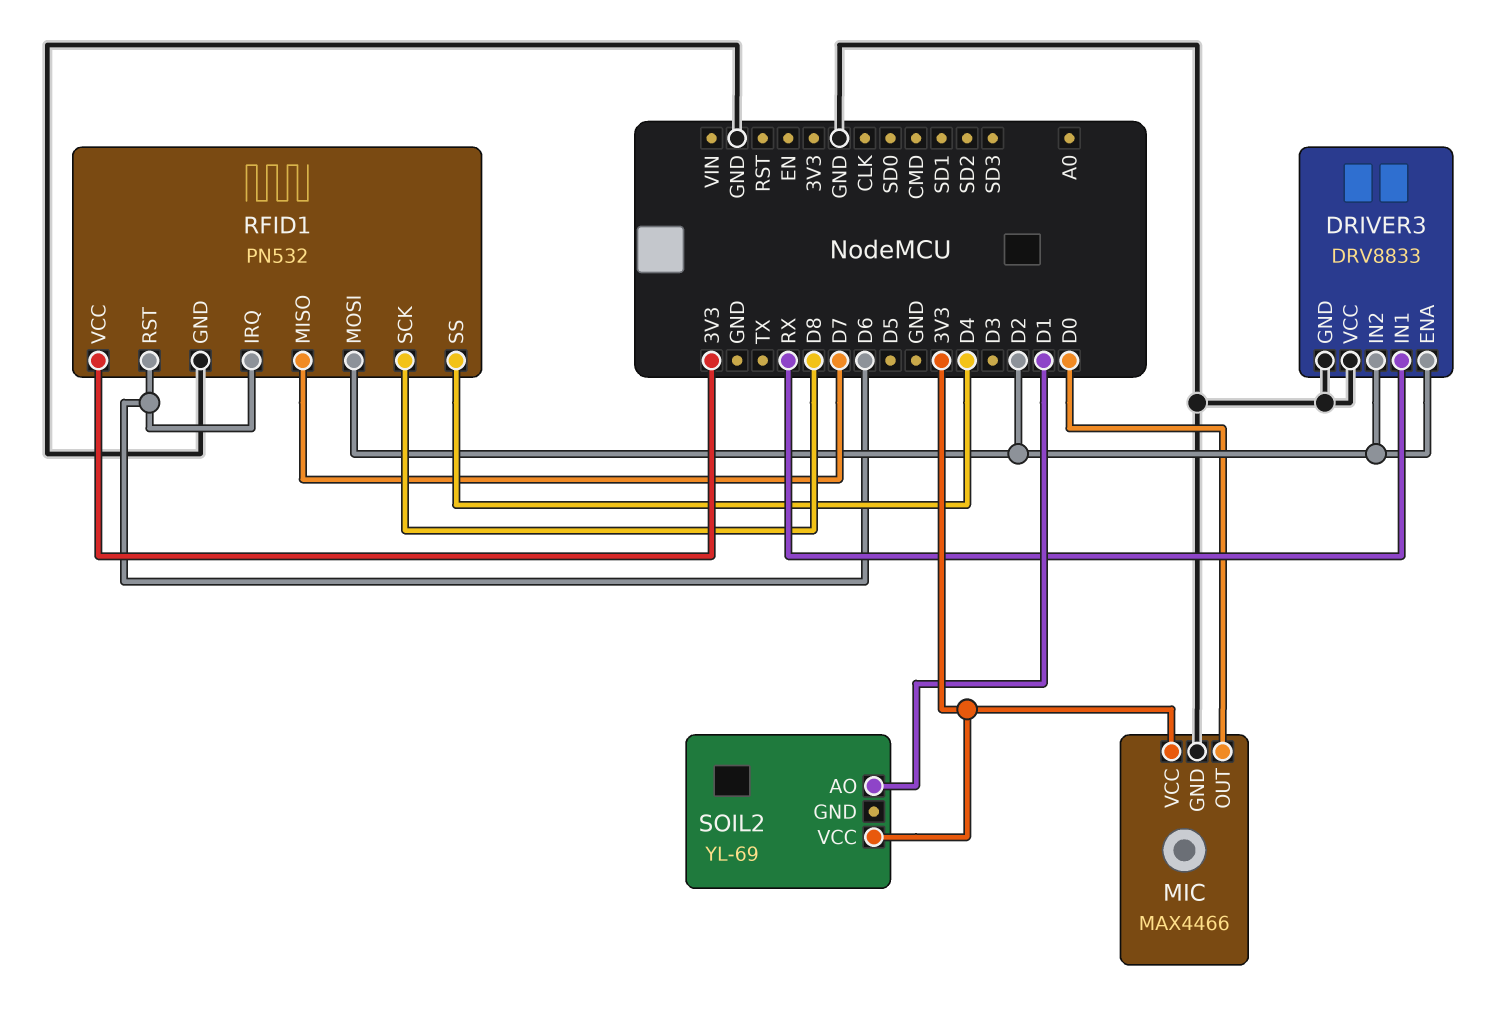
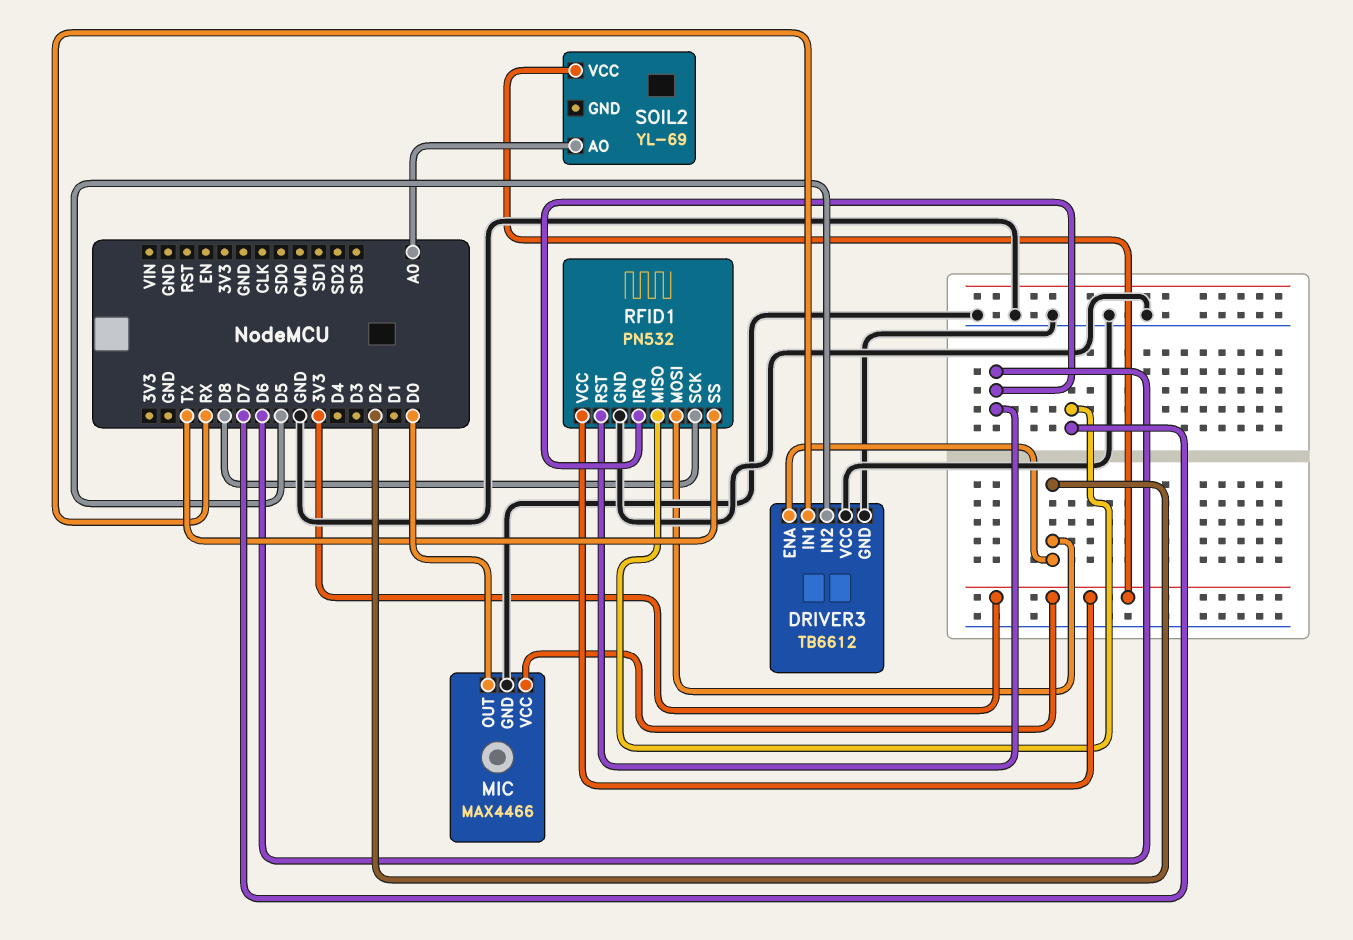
DRIVER3: DRV8833 -> TB6612
DRIVER3 pin IN2: D2 -> D5
RFID1 pin SS: D4 -> TX
SOIL2 pin AO: D1 -> A0

